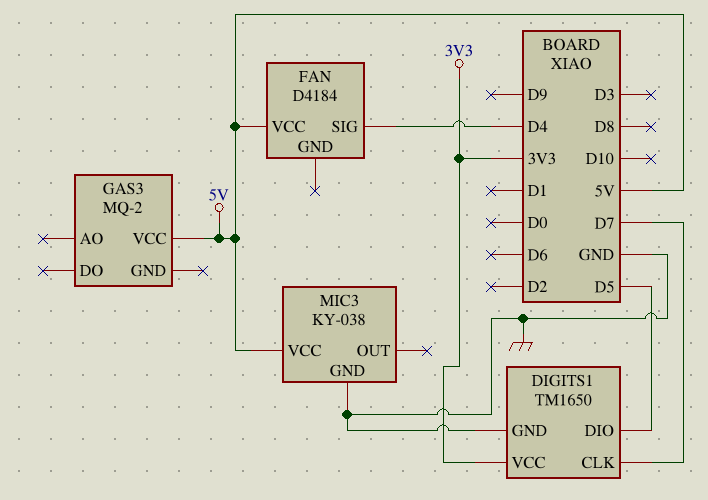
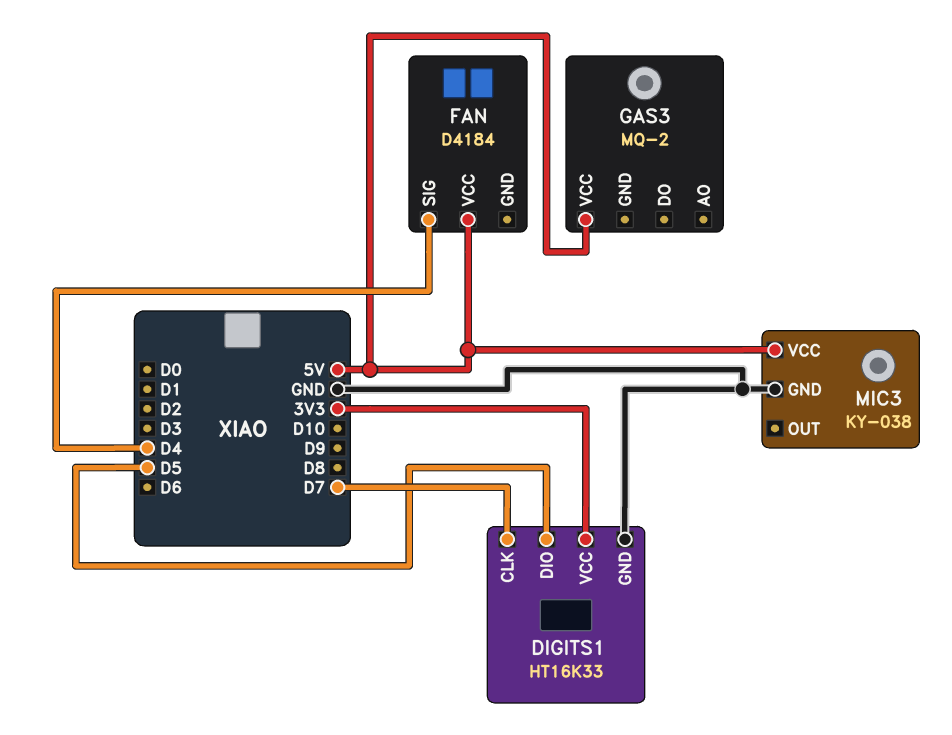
DIGITS1: TM1650 -> HT16K33

